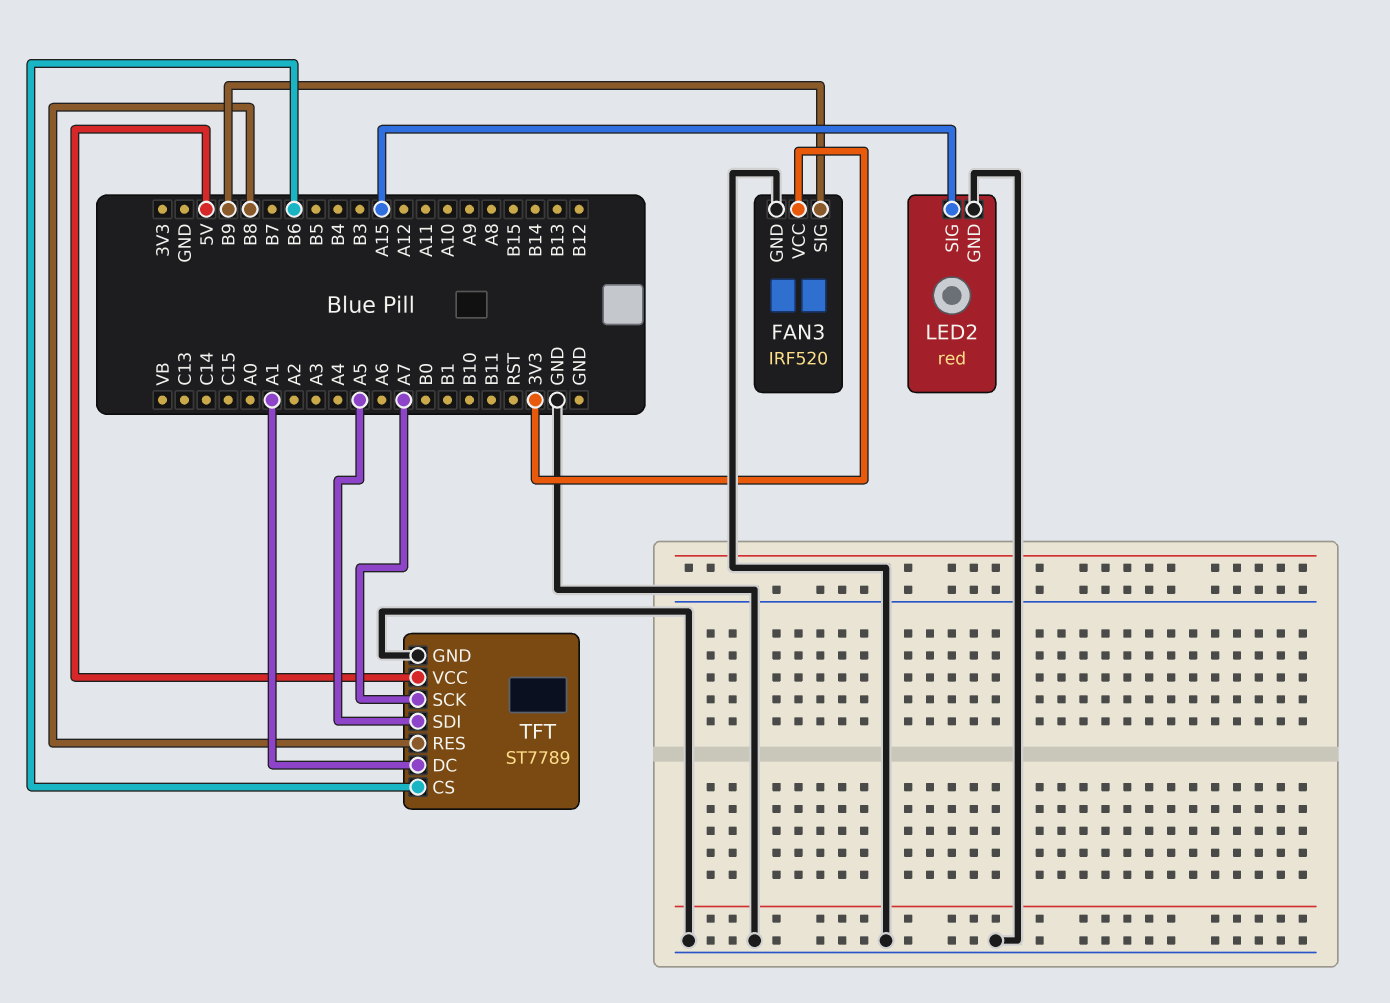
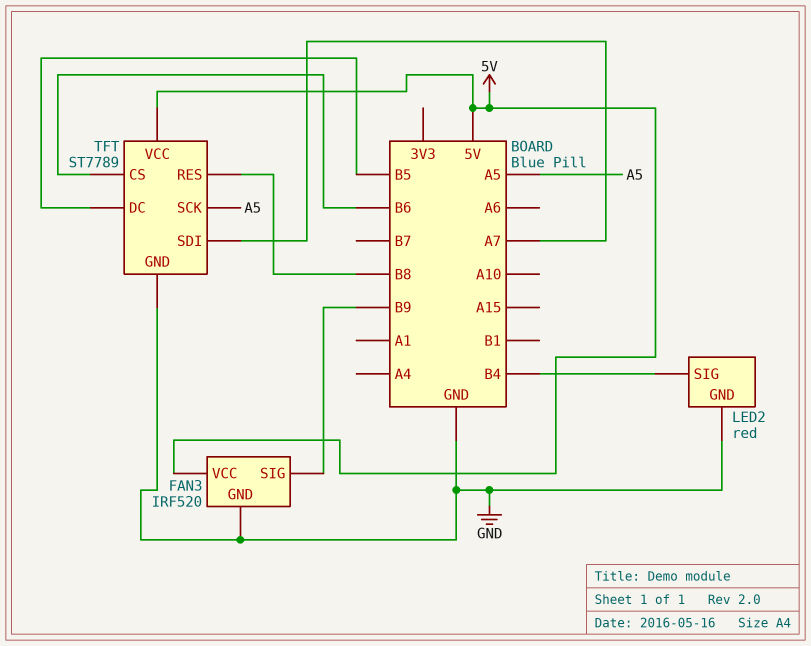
FAN3 pin VCC: 3V3 -> 5V
LED2 pin SIG: A15 -> B4
TFT pin DC: A1 -> B5
TFT pin SCK: A7 -> A5
TFT pin SDI: A5 -> A7

